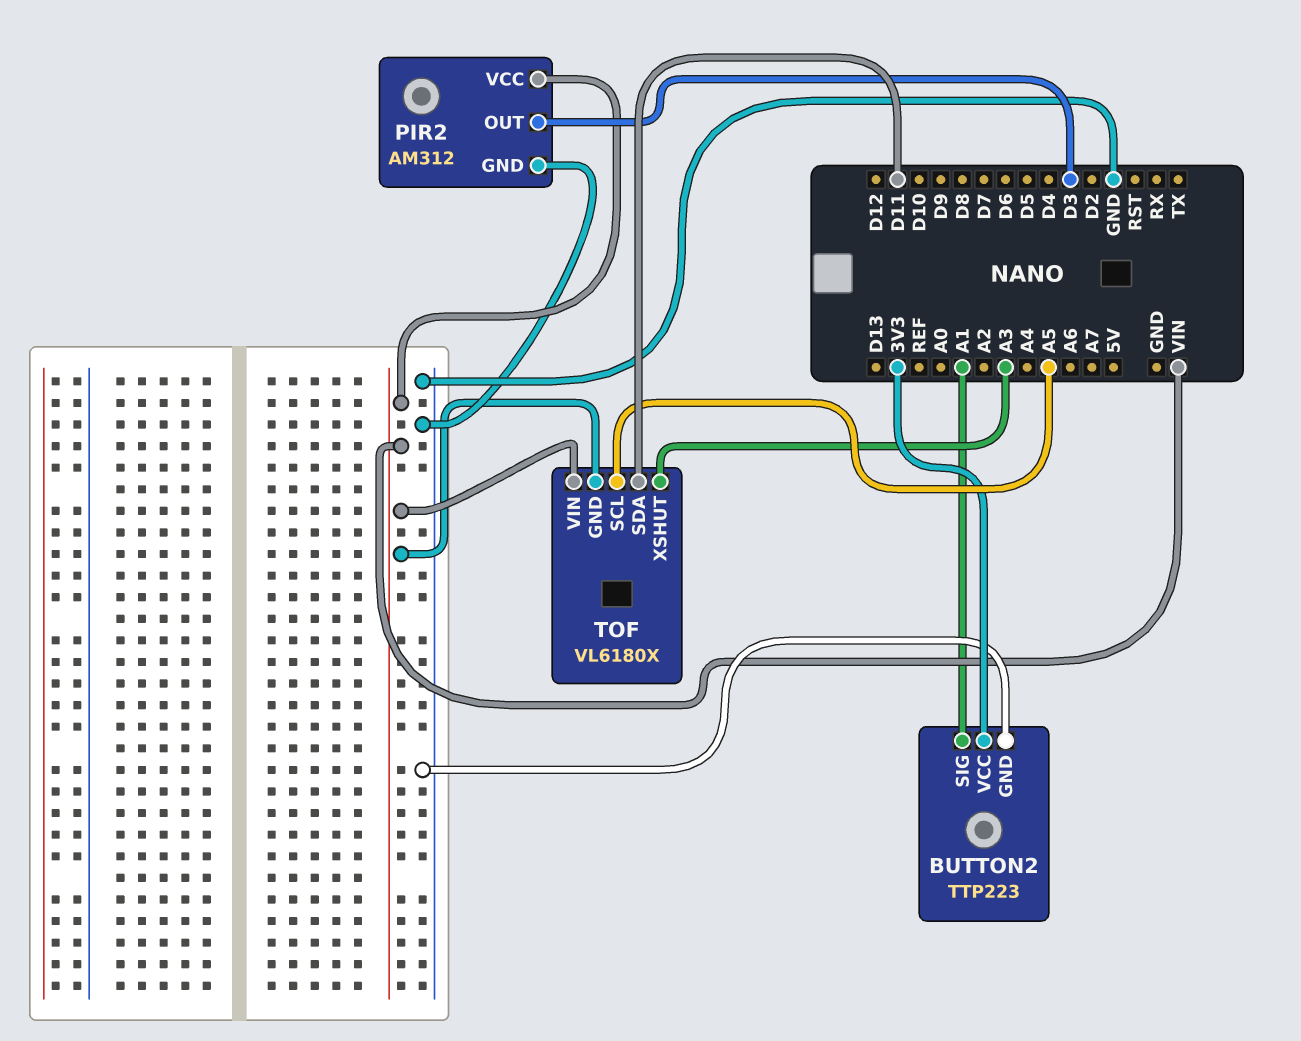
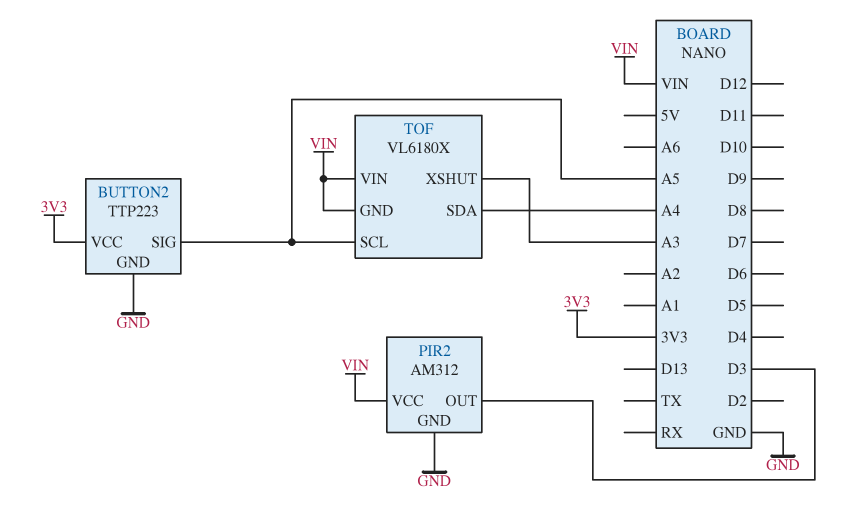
BUTTON2 pin SIG: A1 -> A5
TOF pin SDA: D11 -> A4

